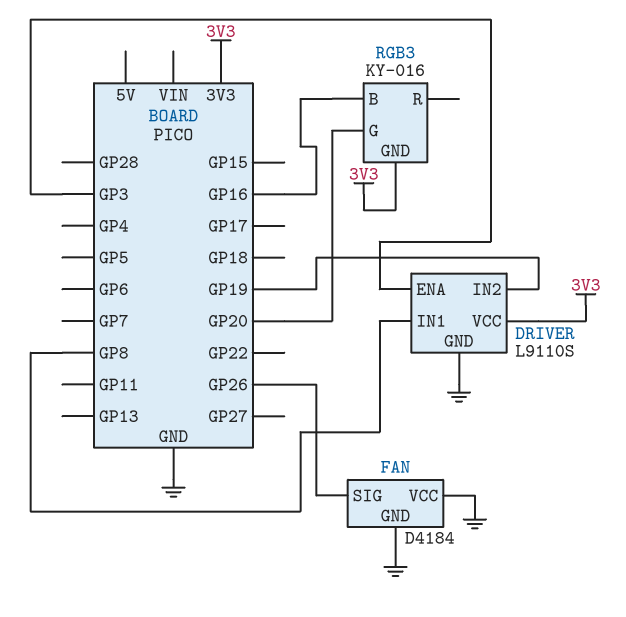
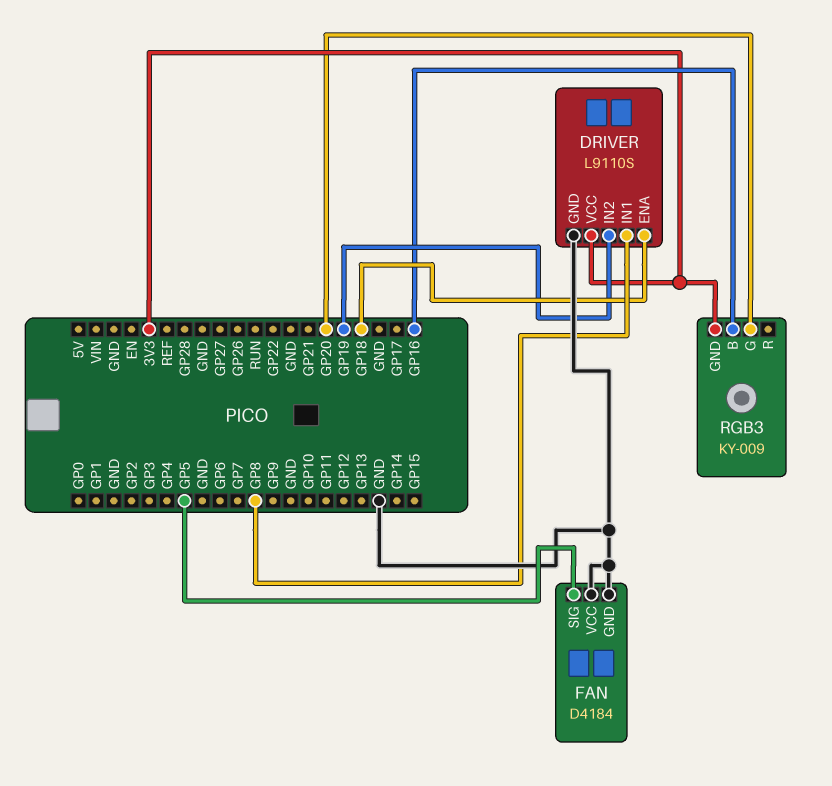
DRIVER pin ENA: GP3 -> GP18
FAN pin SIG: GP26 -> GP5
RGB3: KY-016 -> KY-009

